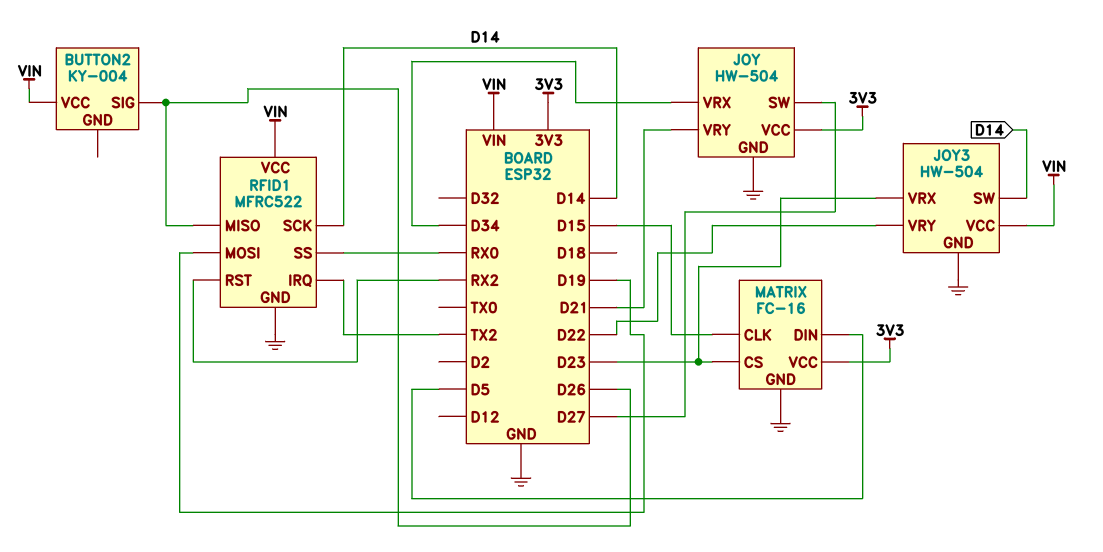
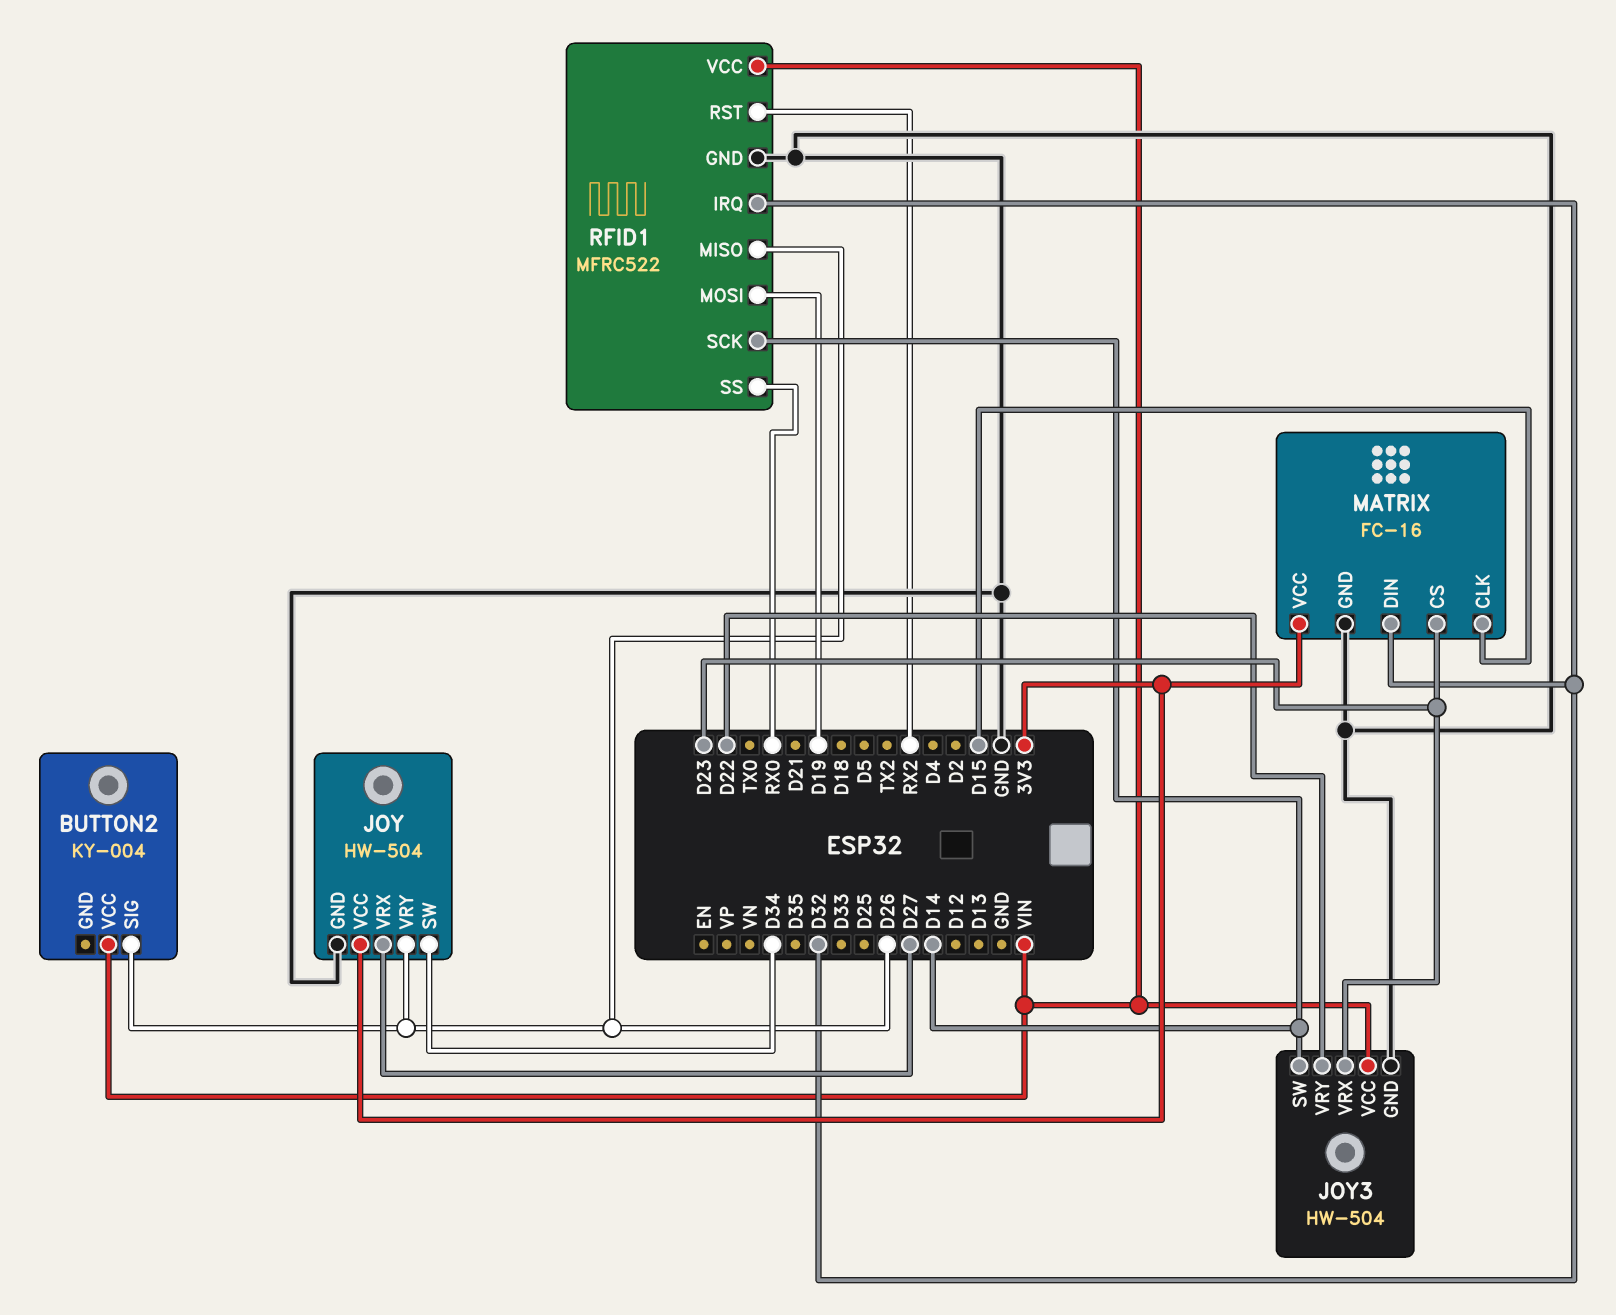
JOY pin SW: D27 -> D34
JOY pin VRX: D34 -> D27
JOY pin VRY: D21 -> D26
MATRIX pin DIN: D5 -> D32
RFID1 pin IRQ: TX2 -> D32

